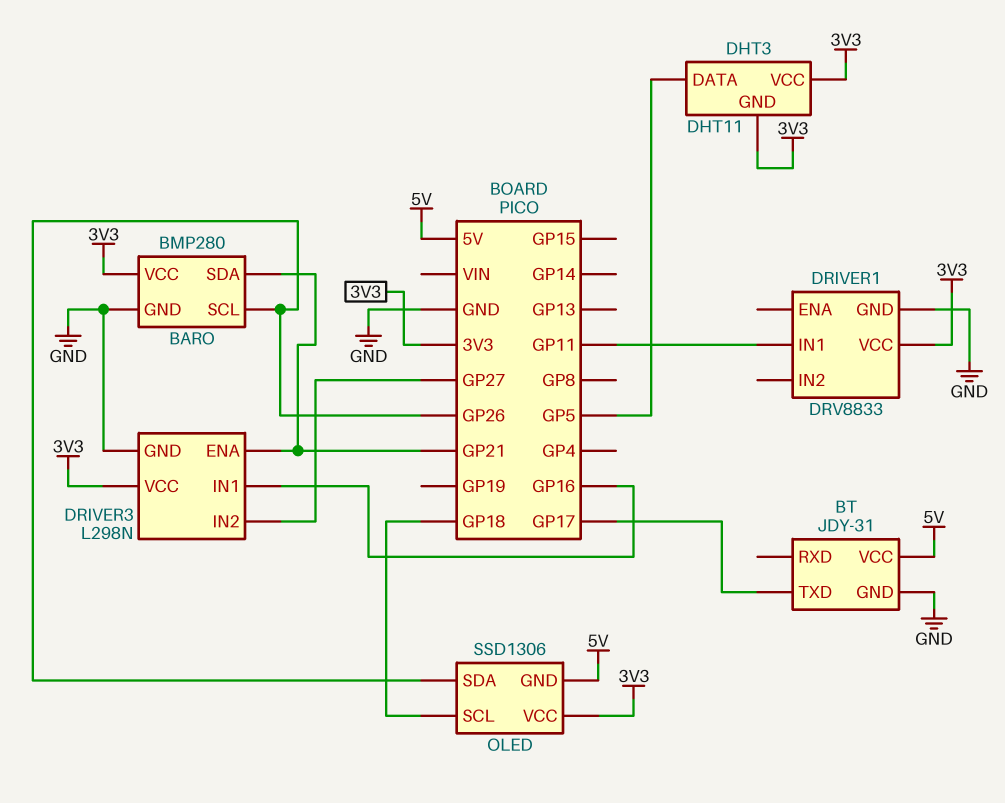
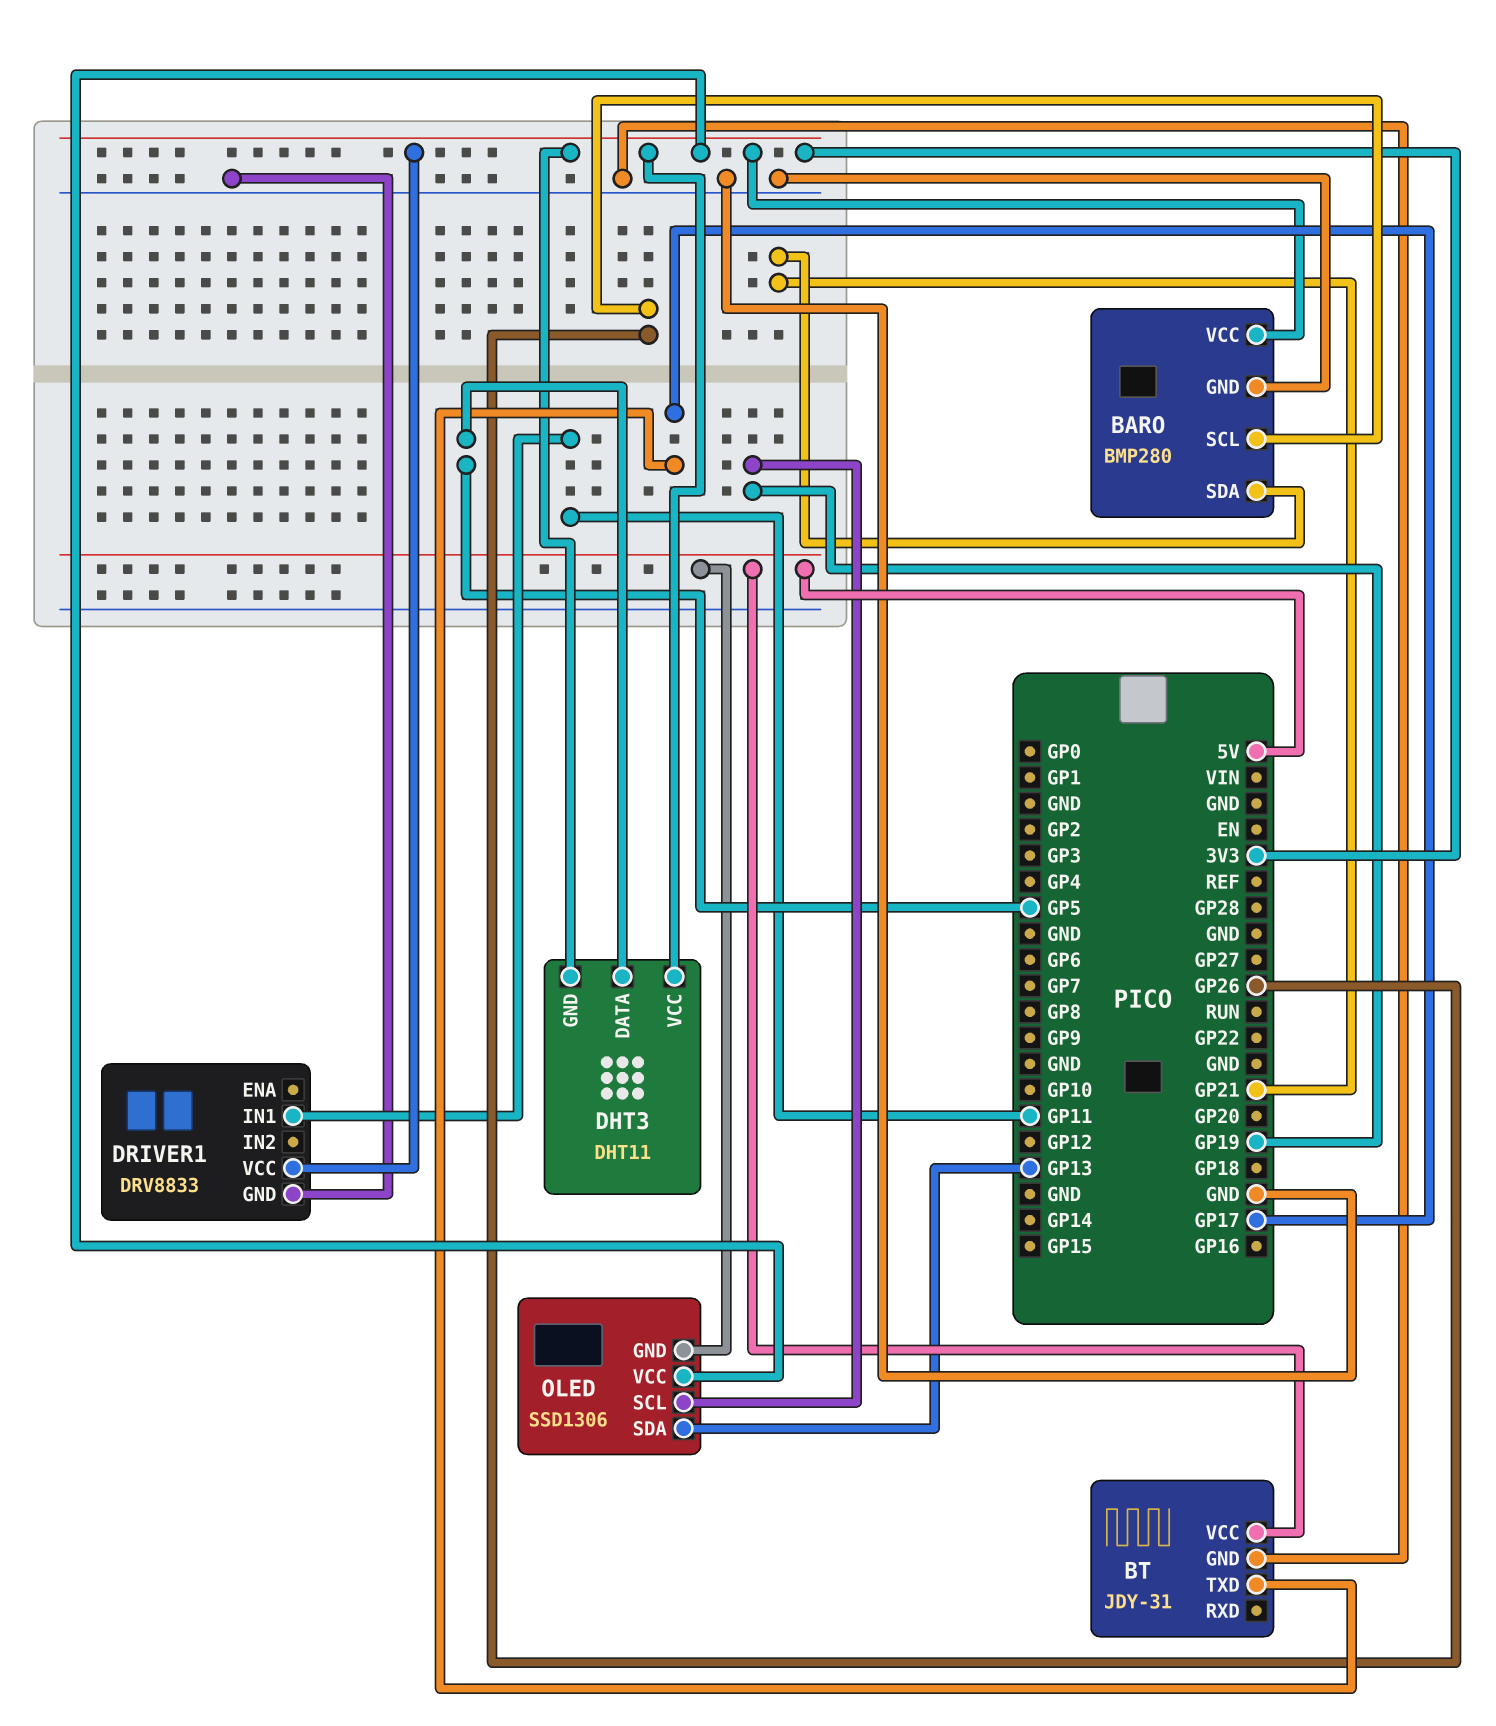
DRIVER3: L298N -> none
DRIVER3 pin ENA: GP21 -> none
DRIVER3 pin GND: GND -> none
DRIVER3 pin IN1: GP16 -> none
DRIVER3 pin IN2: GP27 -> none
DRIVER3 pin VCC: 3V3 -> none
OLED pin SCL: GP18 -> GP19
OLED pin SDA: GP26 -> GP13

